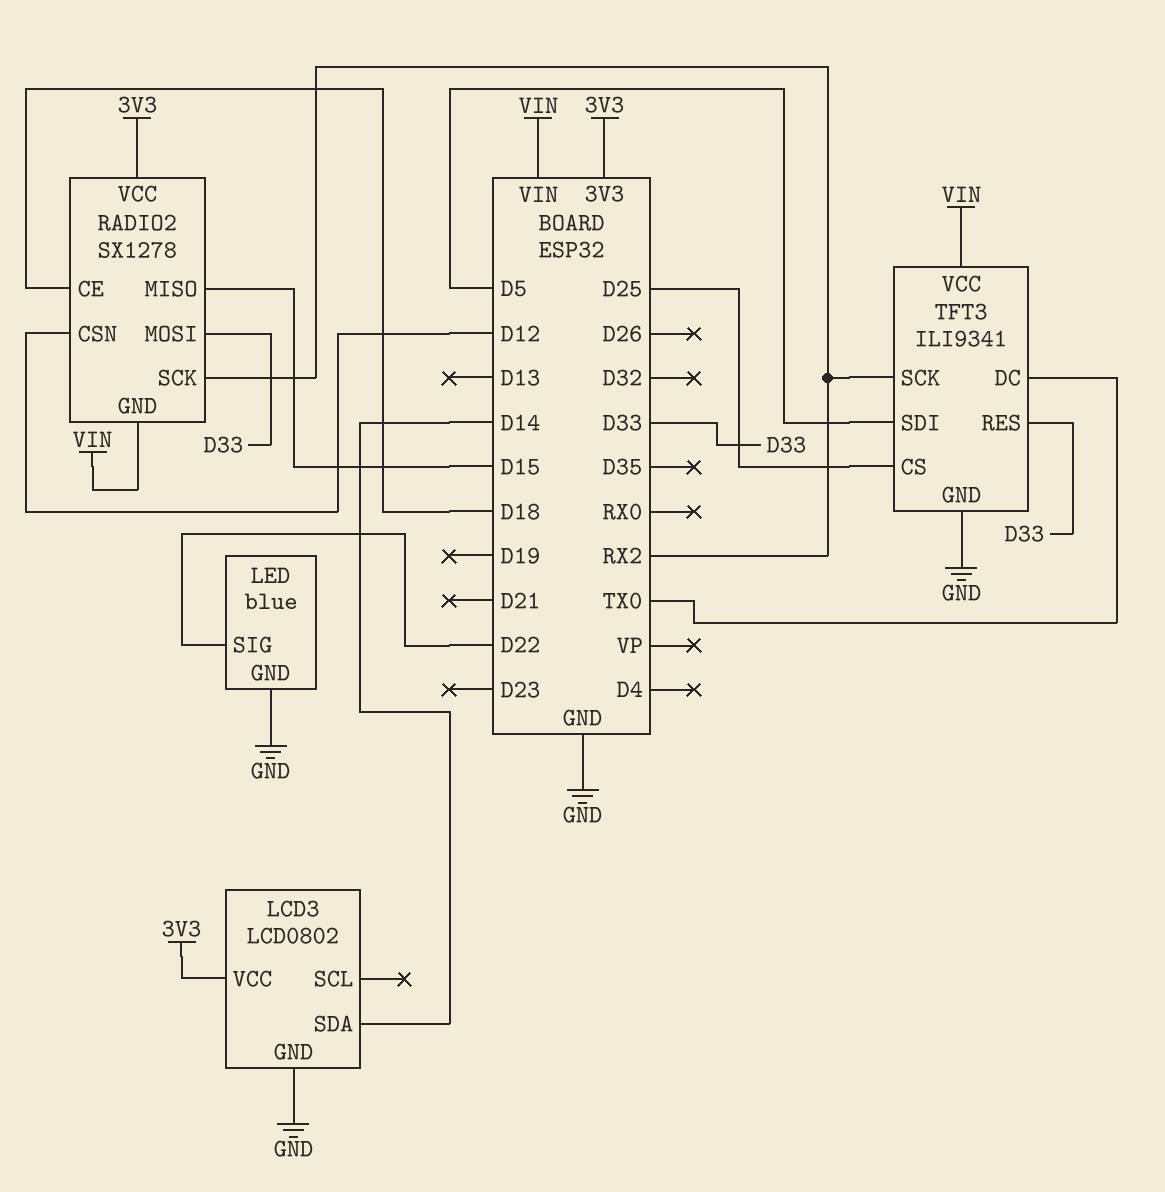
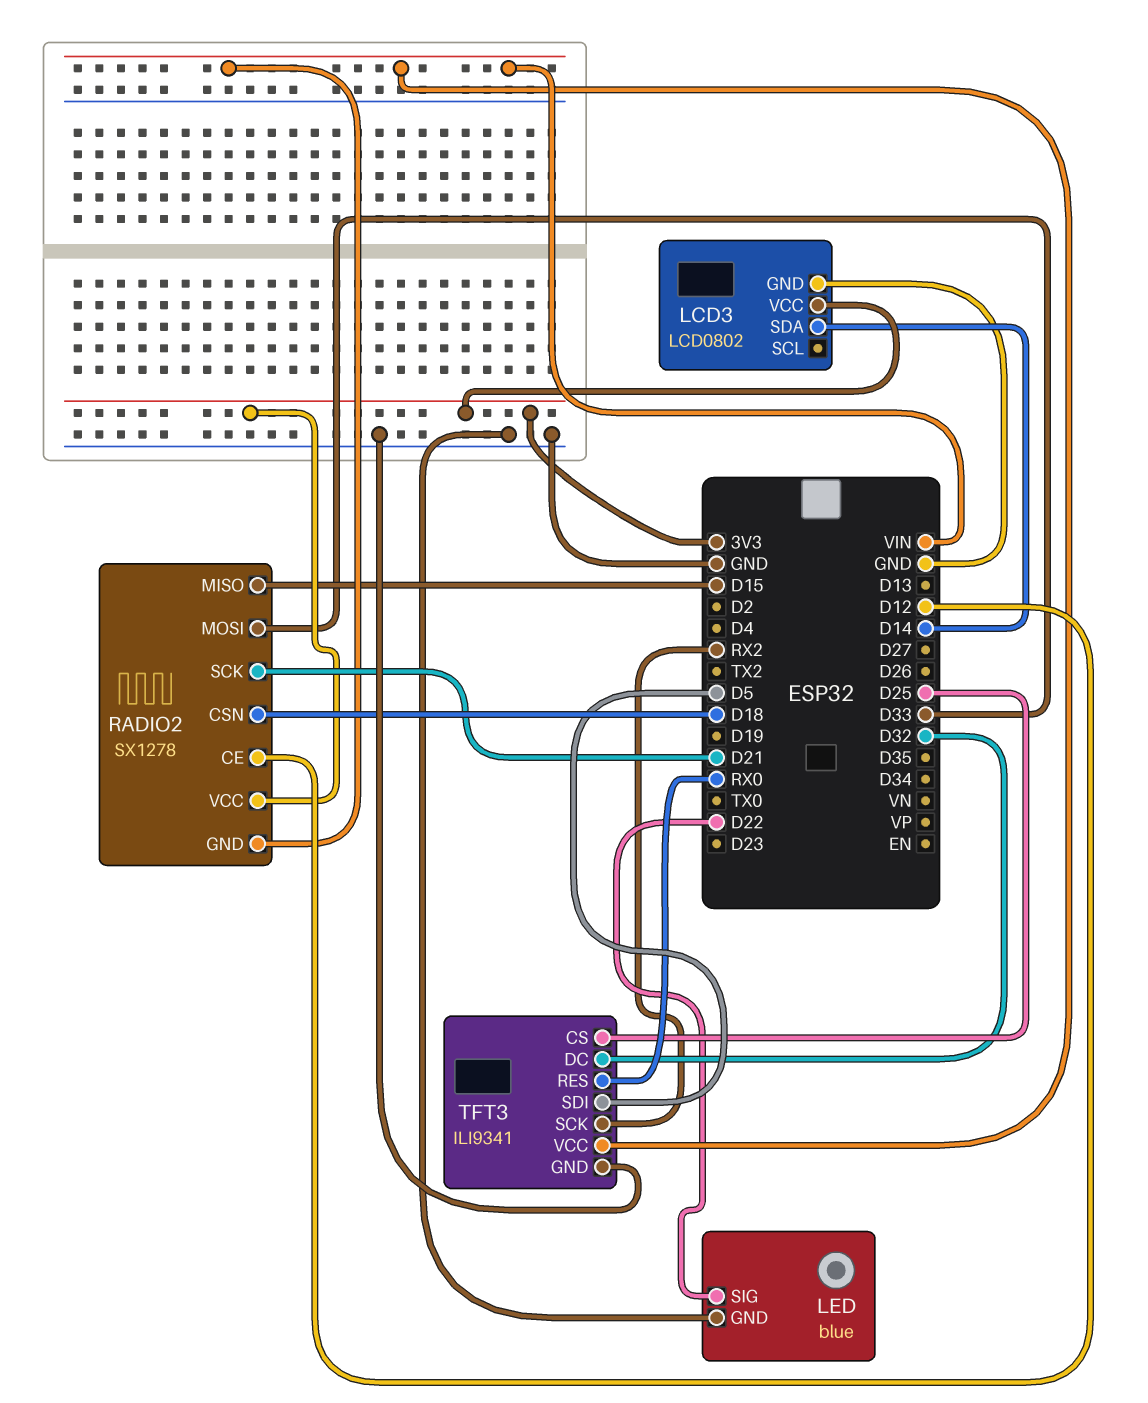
RADIO2 pin CE: D18 -> D12
RADIO2 pin CSN: D12 -> D18
RADIO2 pin SCK: RX2 -> D21
TFT3 pin DC: TX0 -> D32
TFT3 pin RES: D33 -> RX0

